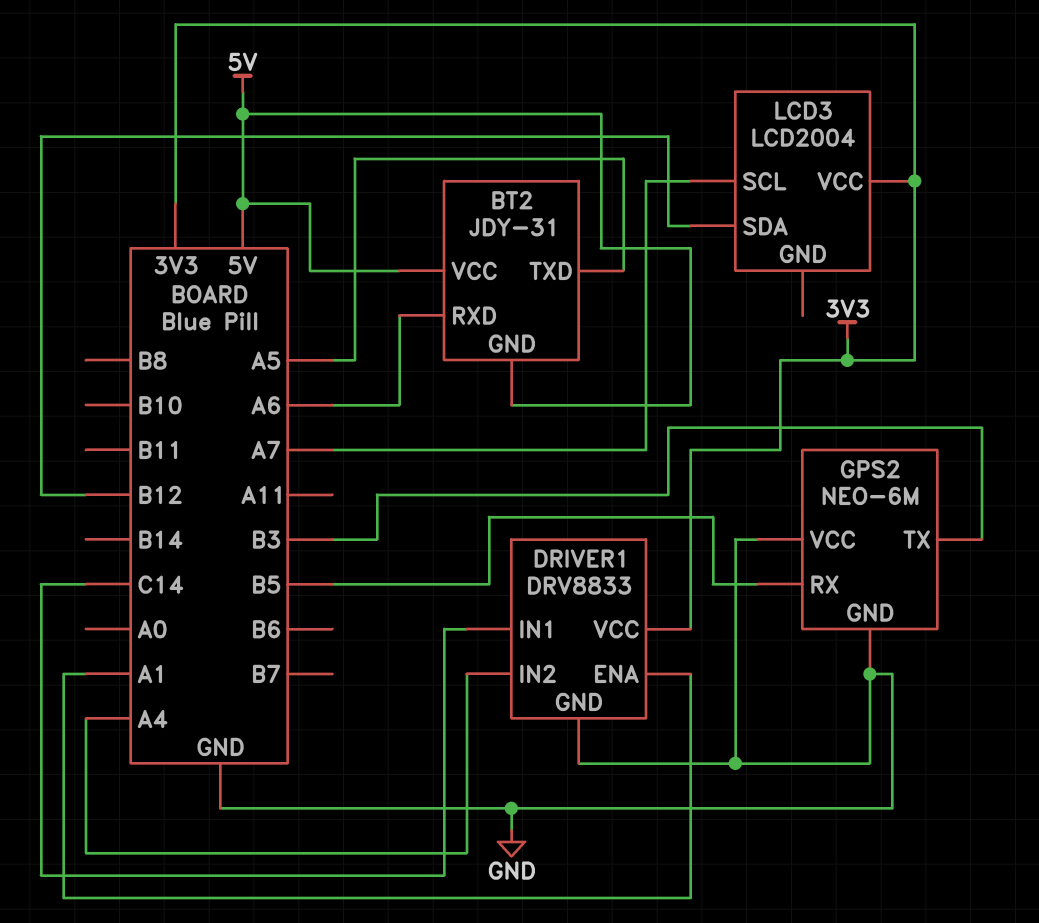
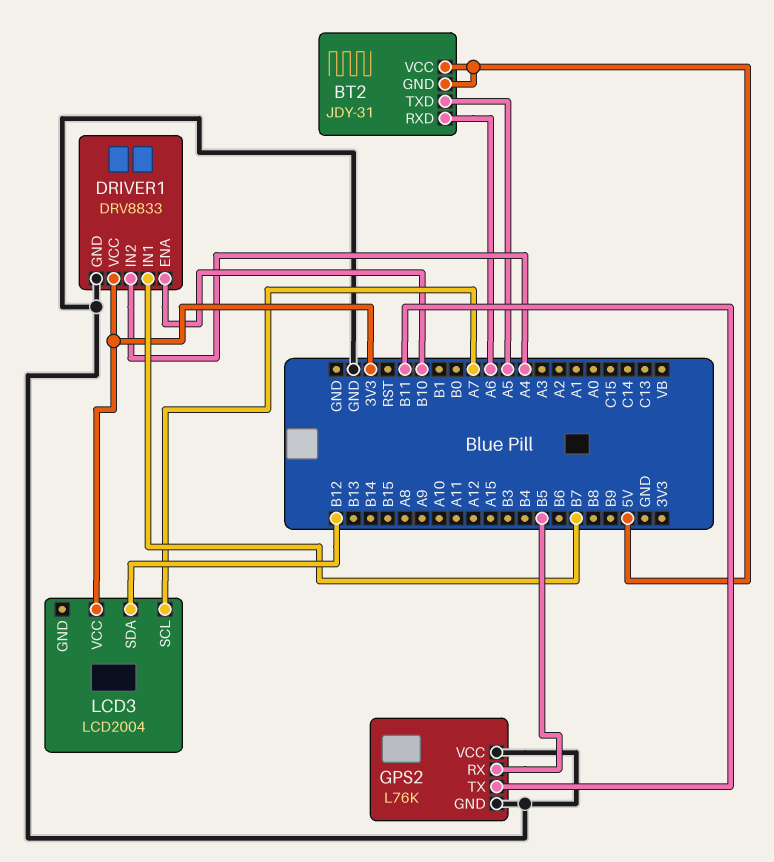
DRIVER1 pin ENA: A1 -> B10
DRIVER1 pin IN1: C14 -> B7
GPS2: NEO-6M -> L76K
GPS2 pin TX: B3 -> B11

